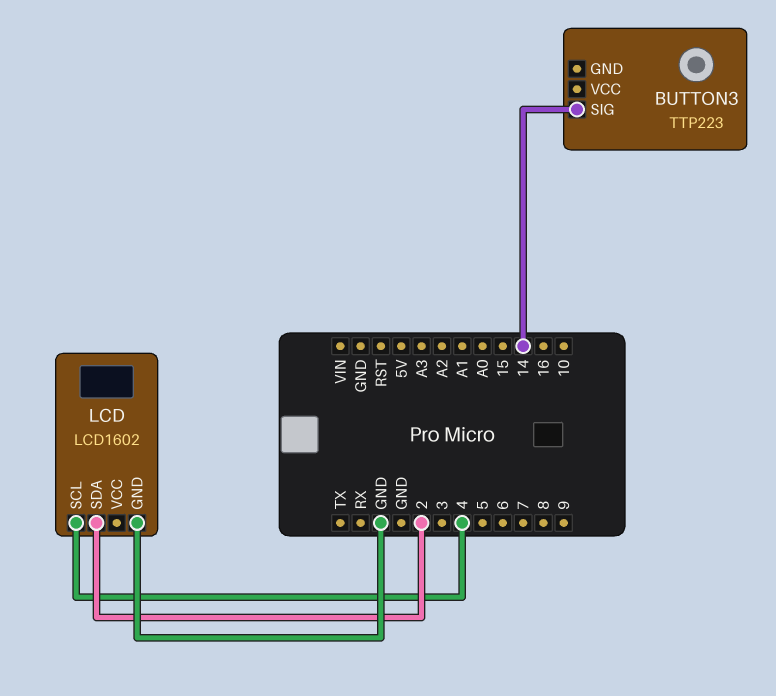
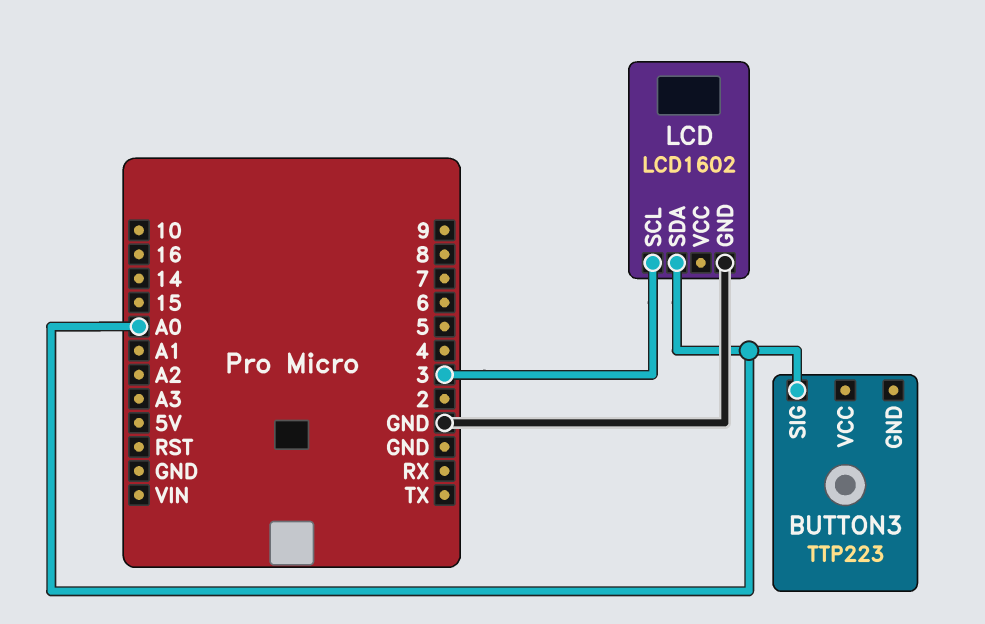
BUTTON3 pin SIG: 14 -> A0
LCD pin SCL: 4 -> 3
LCD pin SDA: 2 -> A0

